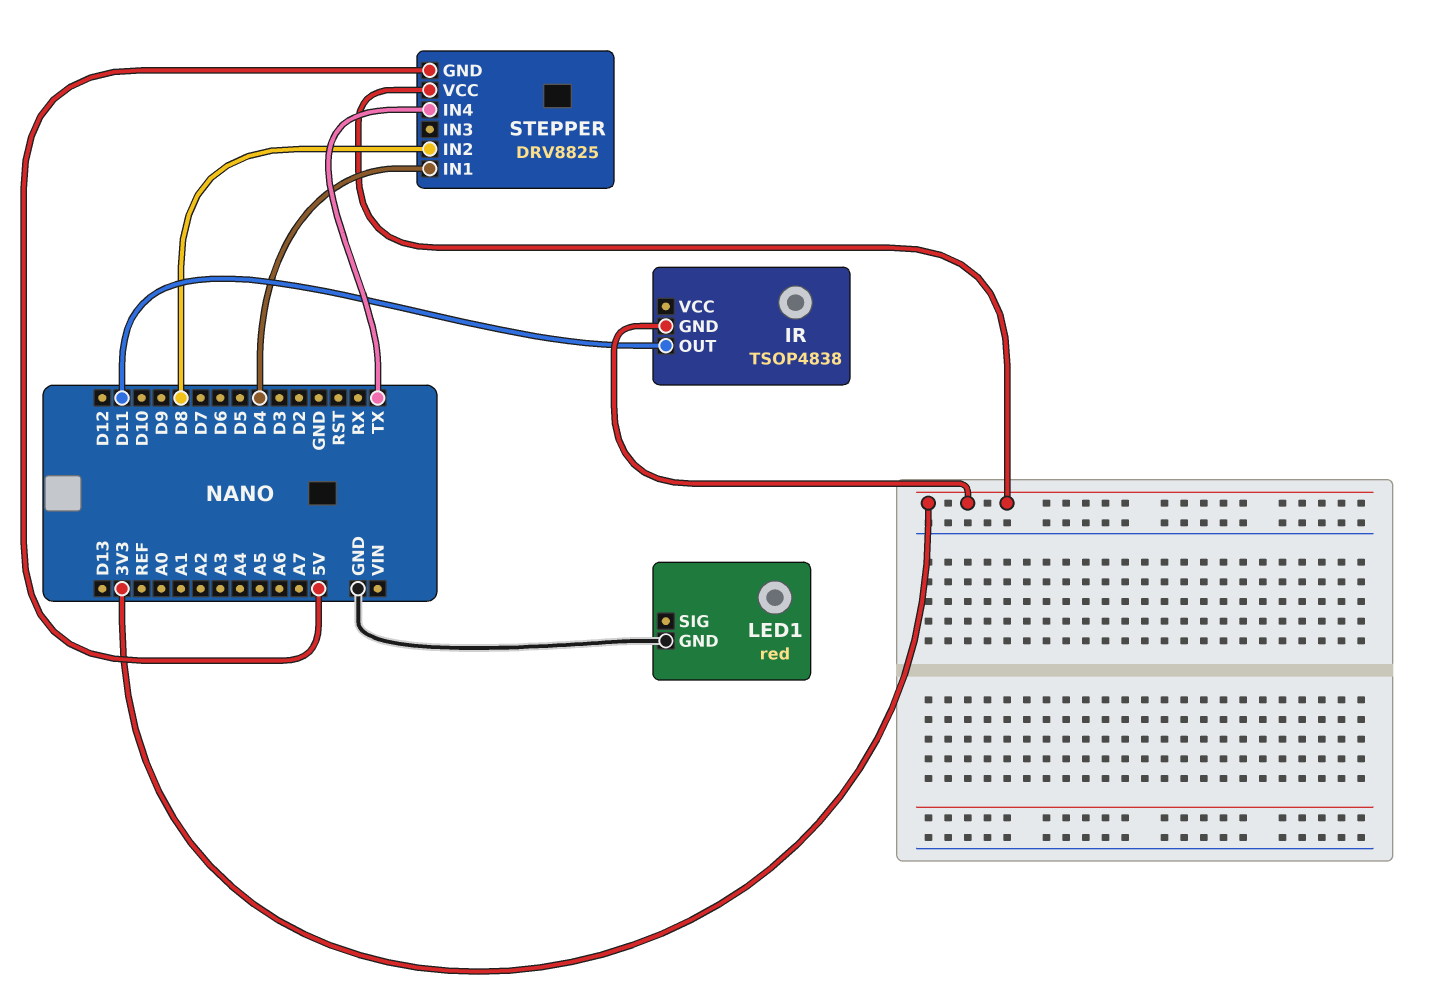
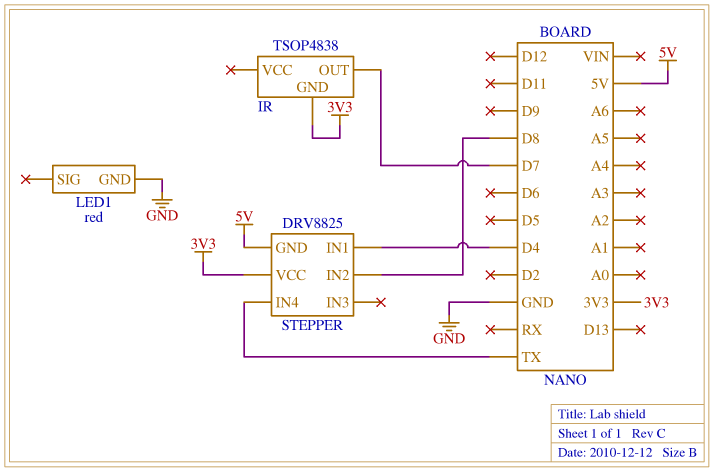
IR pin OUT: D11 -> D7

